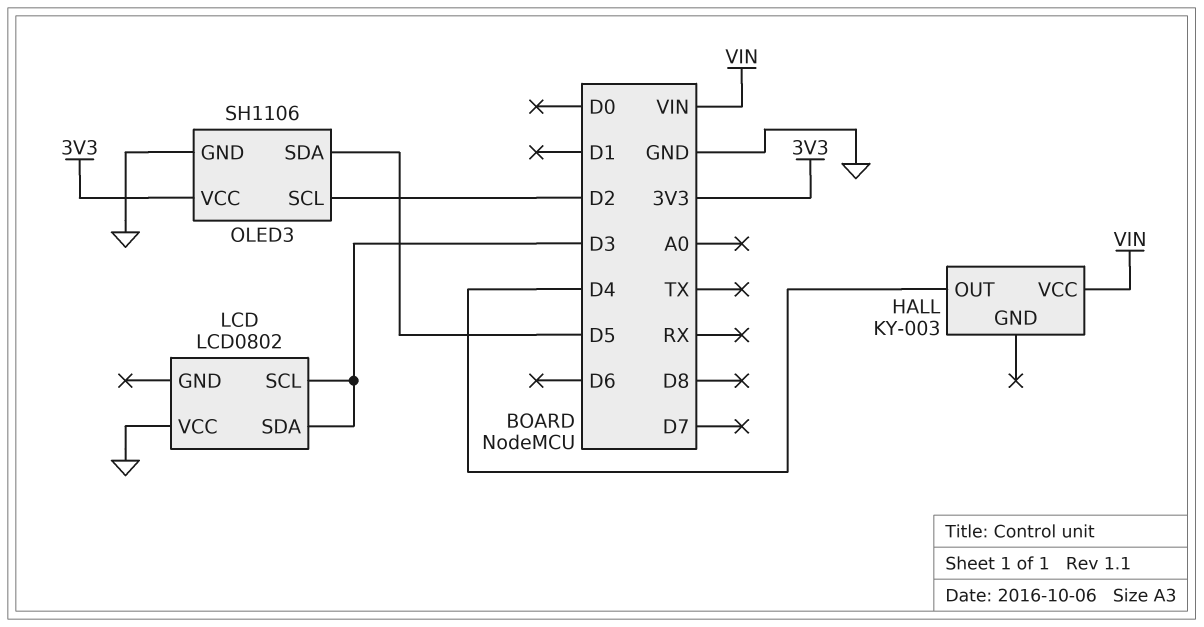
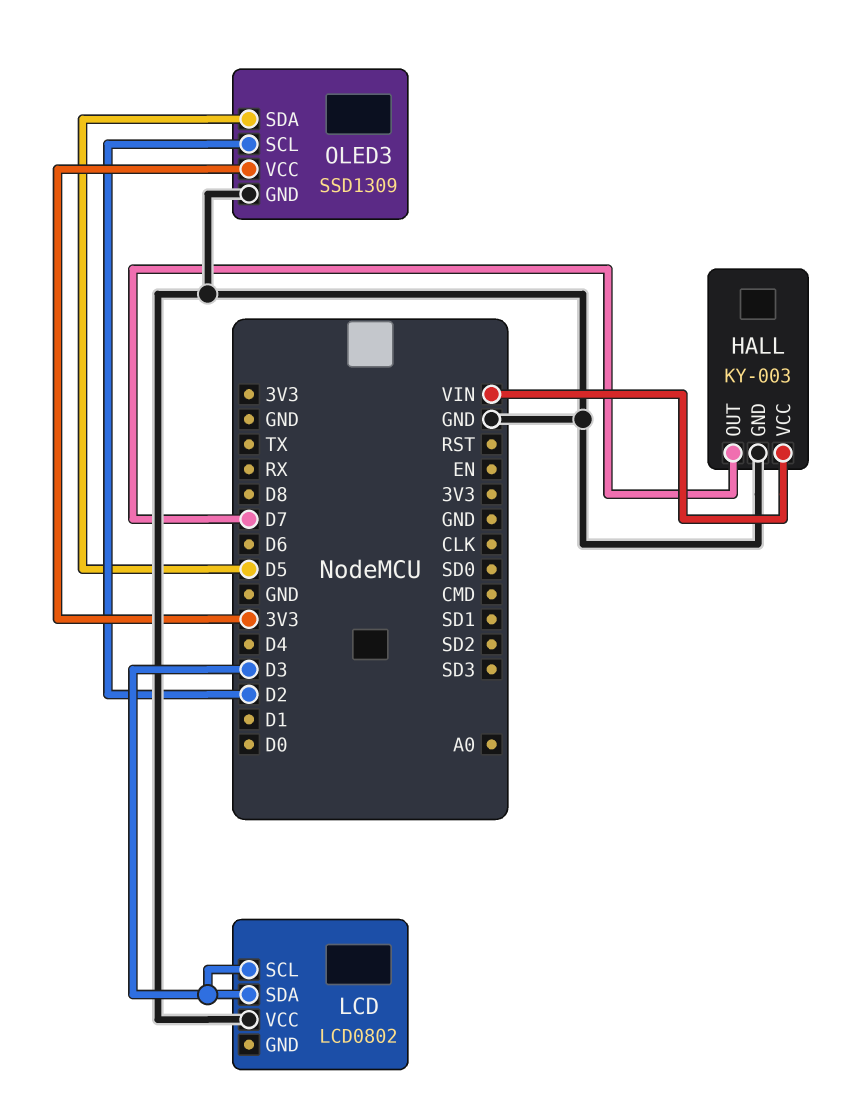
HALL pin GND: none -> GND
HALL pin OUT: D4 -> D7
OLED3: SH1106 -> SSD1309

